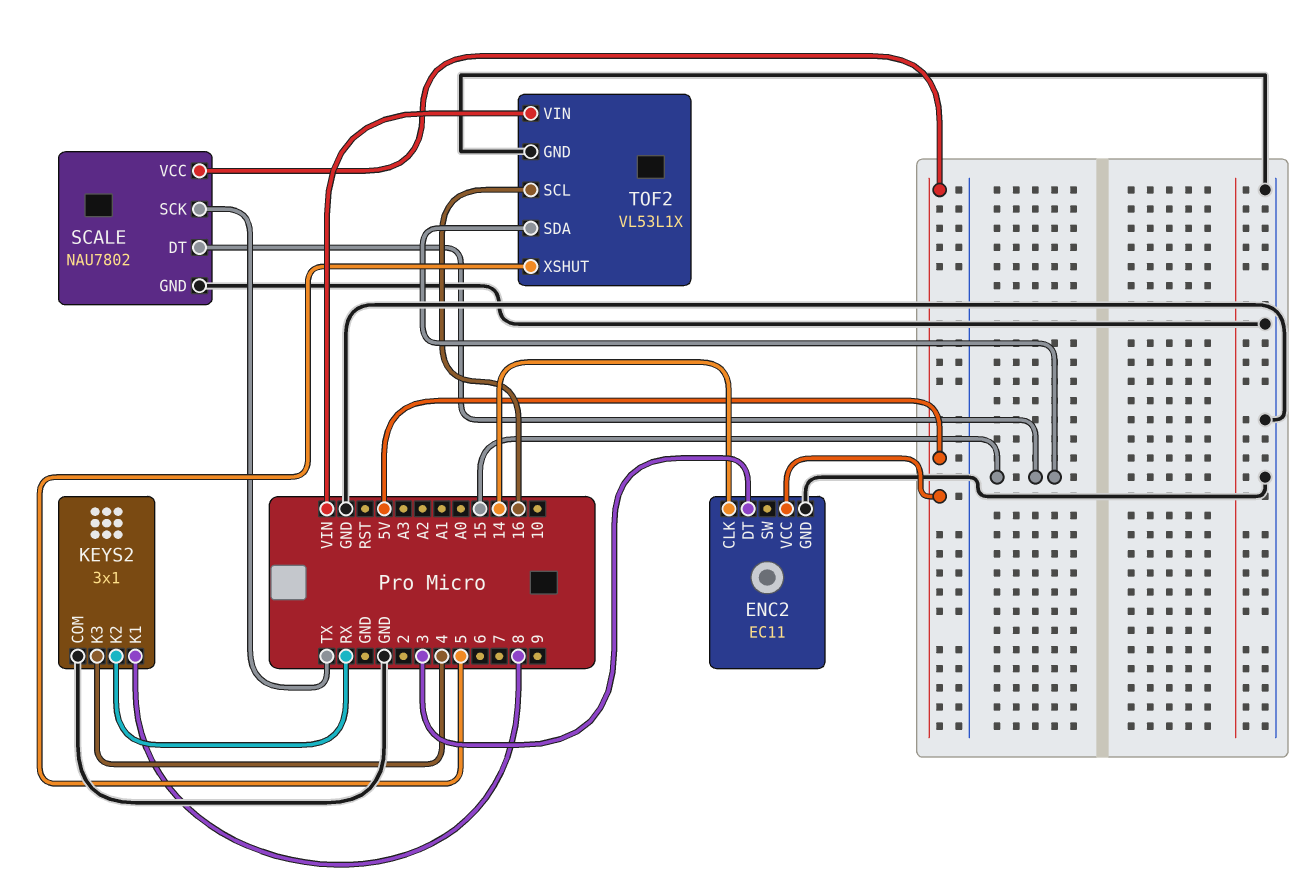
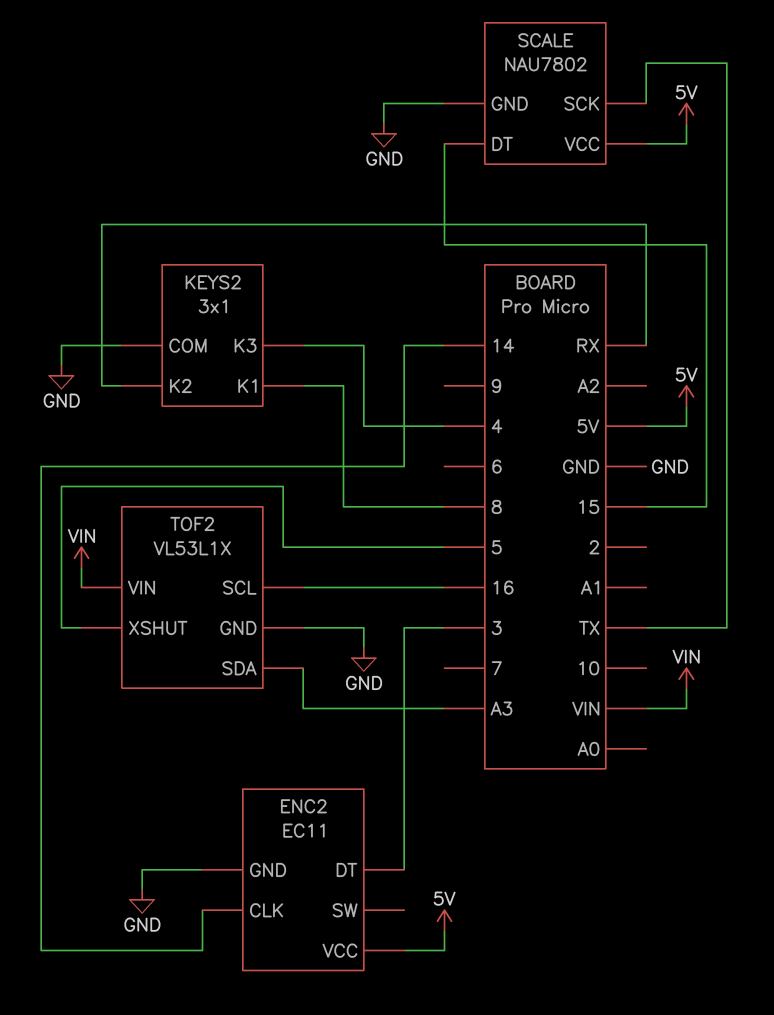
TOF2 pin SDA: 15 -> A3

